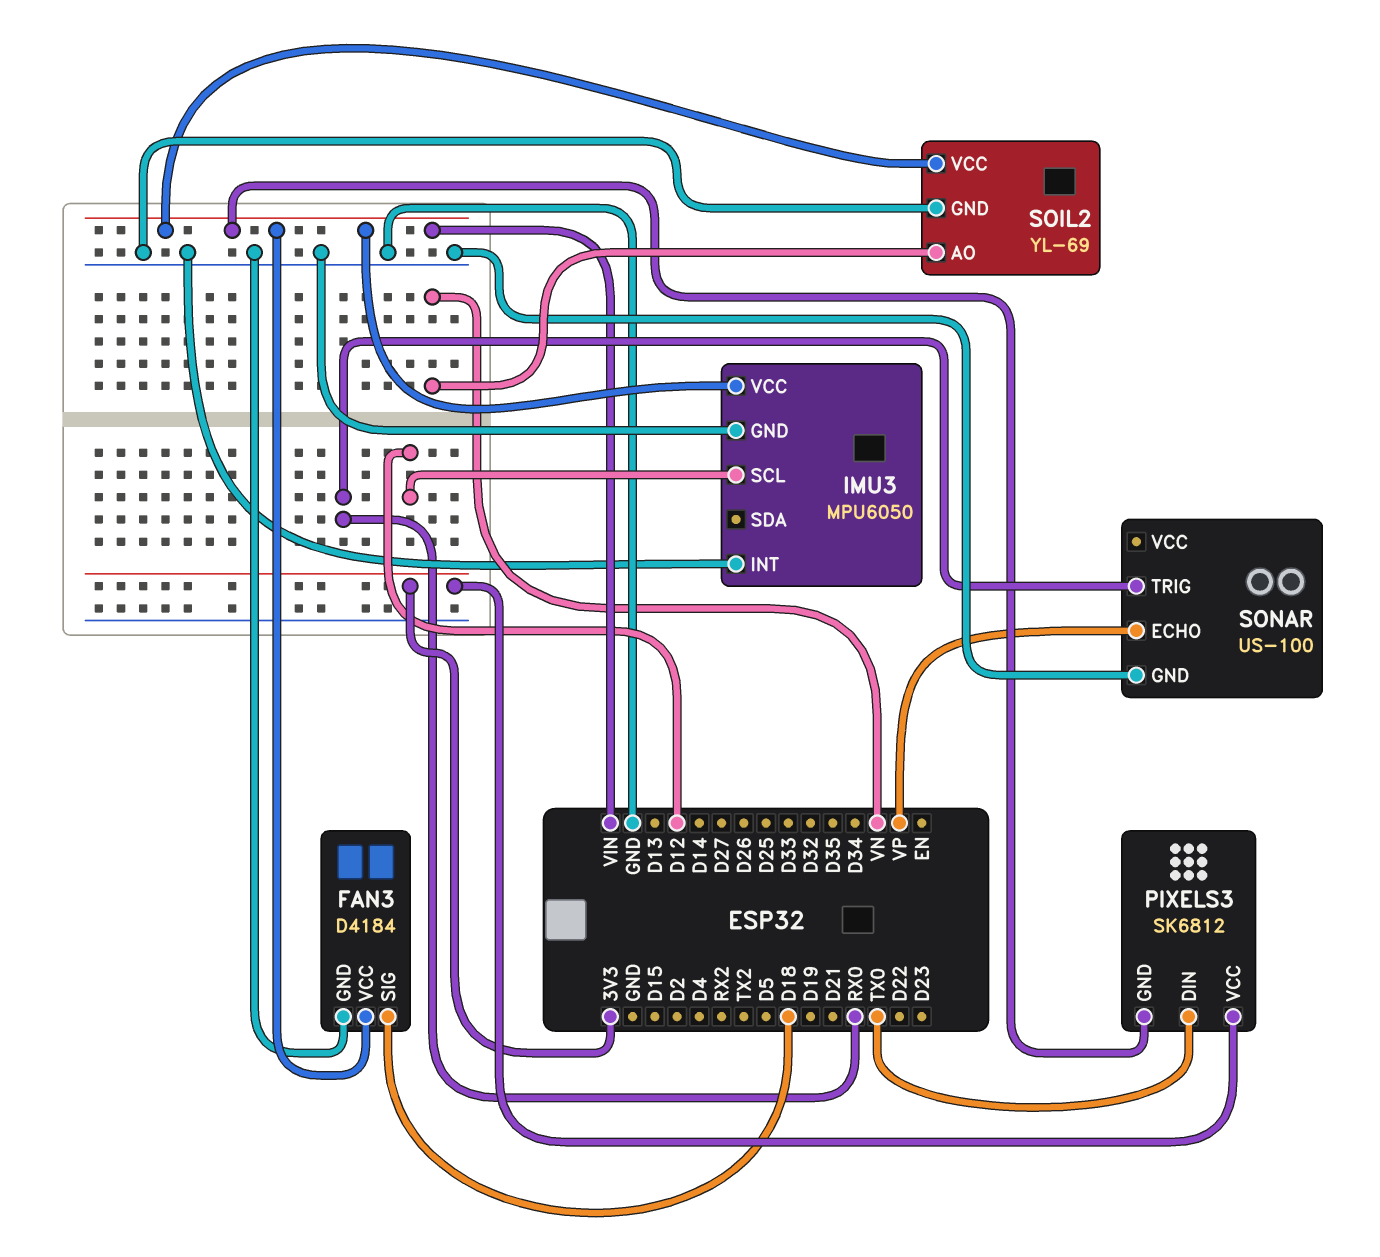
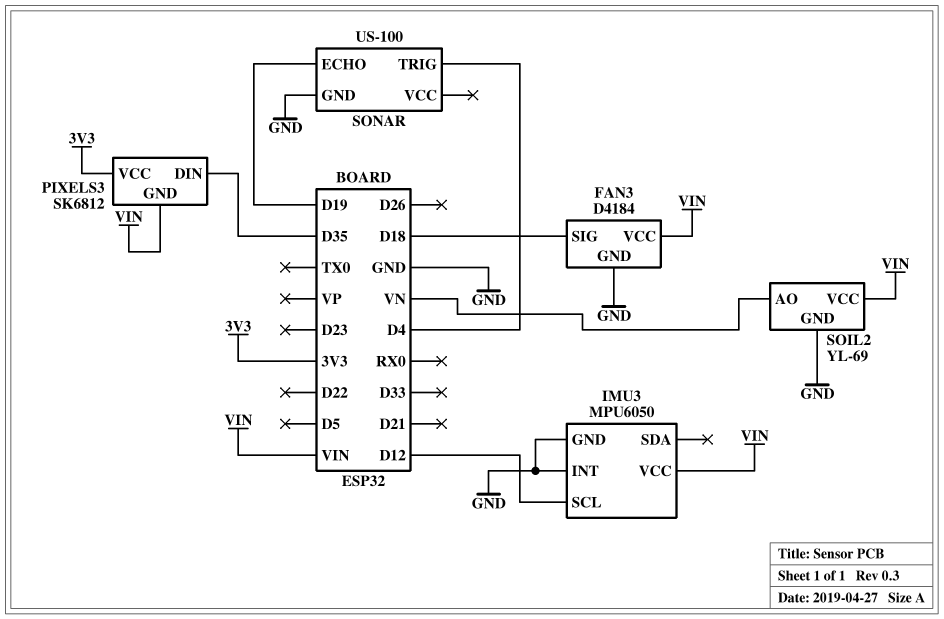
PIXELS3 pin DIN: TX0 -> D35
SONAR pin ECHO: VP -> D19
SONAR pin TRIG: RX0 -> D4

